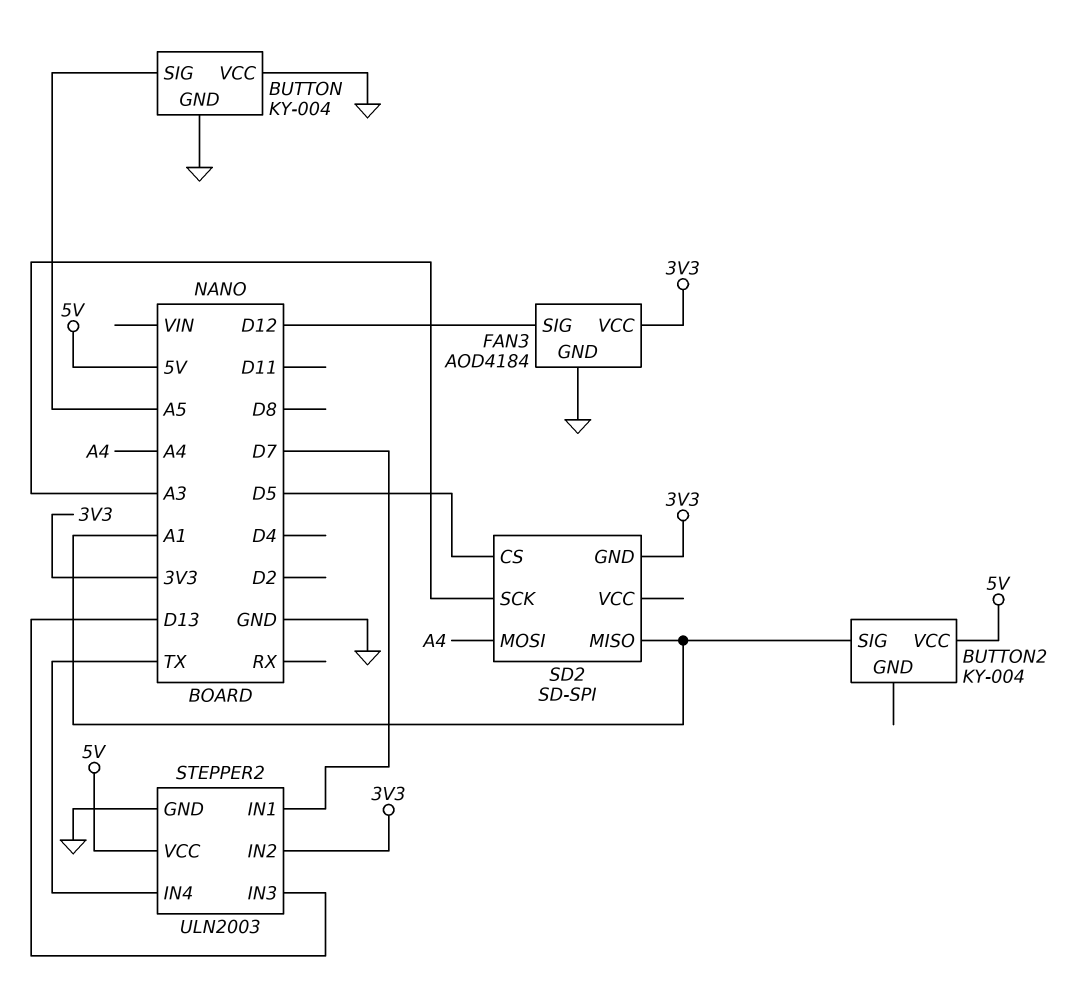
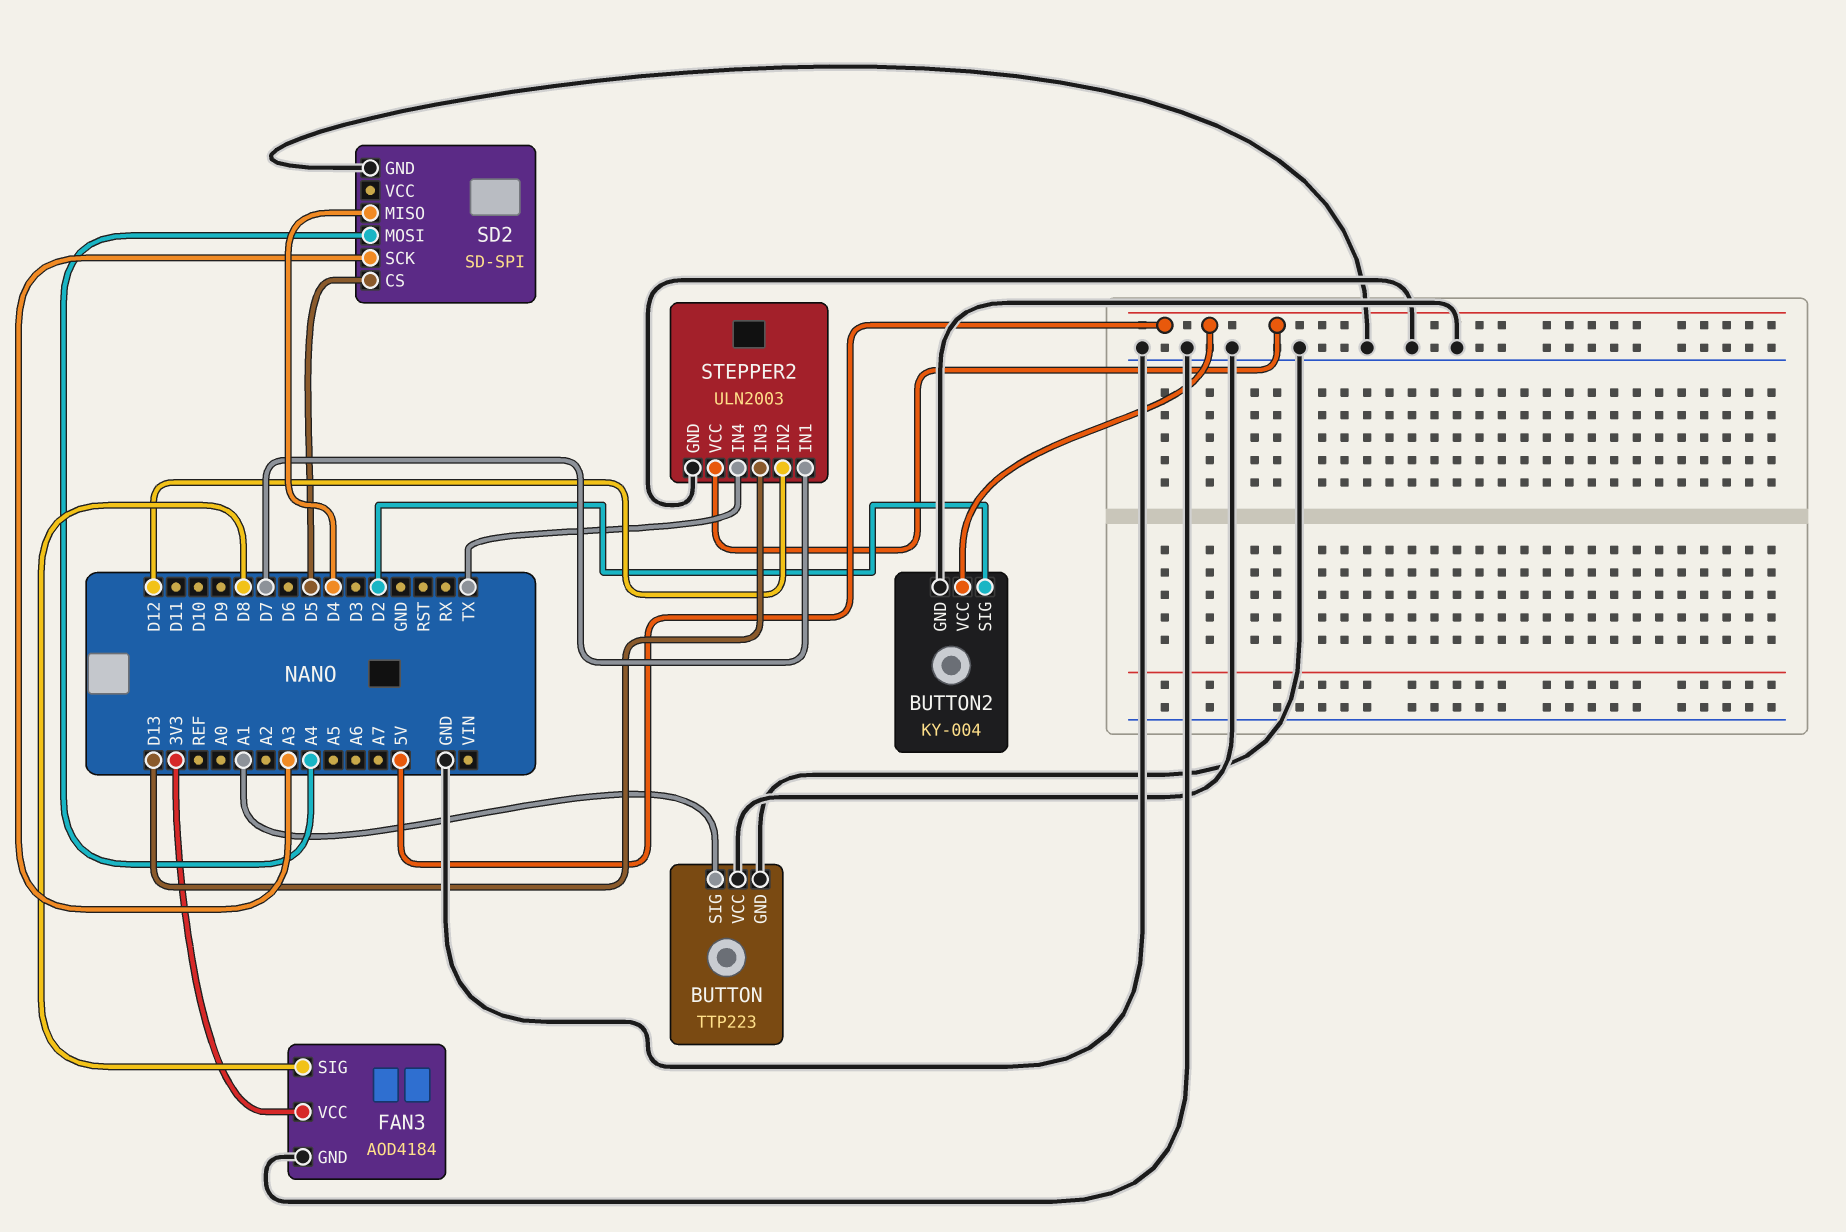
BUTTON: KY-004 -> TTP223
BUTTON pin SIG: A5 -> A1
BUTTON2 pin GND: none -> GND
BUTTON2 pin SIG: A1 -> D2
FAN3 pin SIG: D12 -> D8
SD2 pin GND: 3V3 -> GND
SD2 pin MISO: A1 -> D4
STEPPER2 pin IN2: 3V3 -> D12

